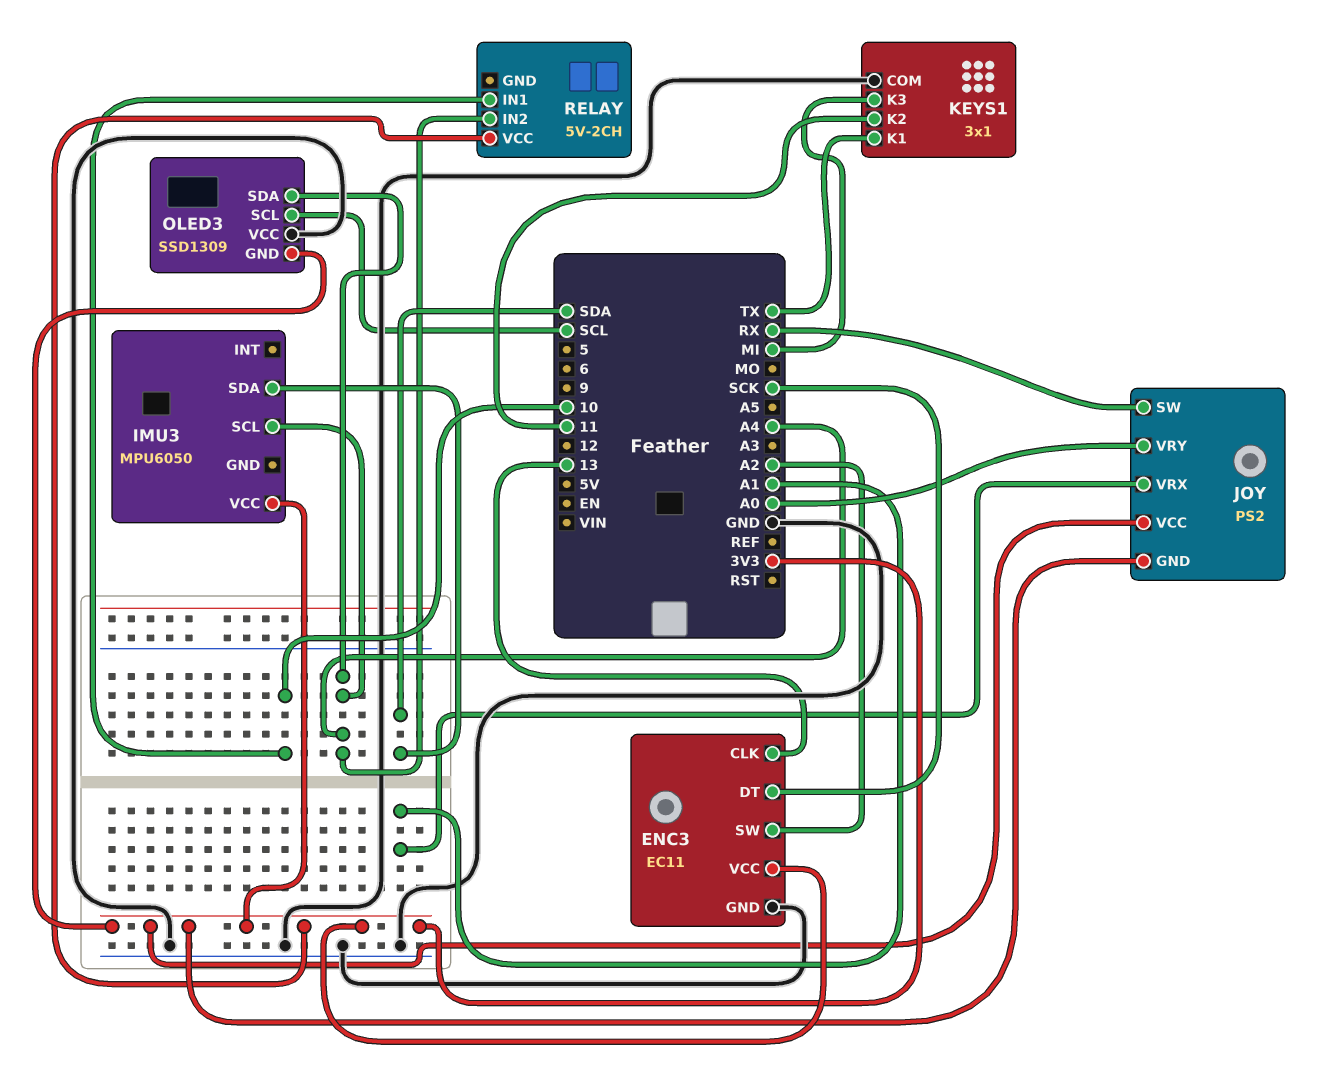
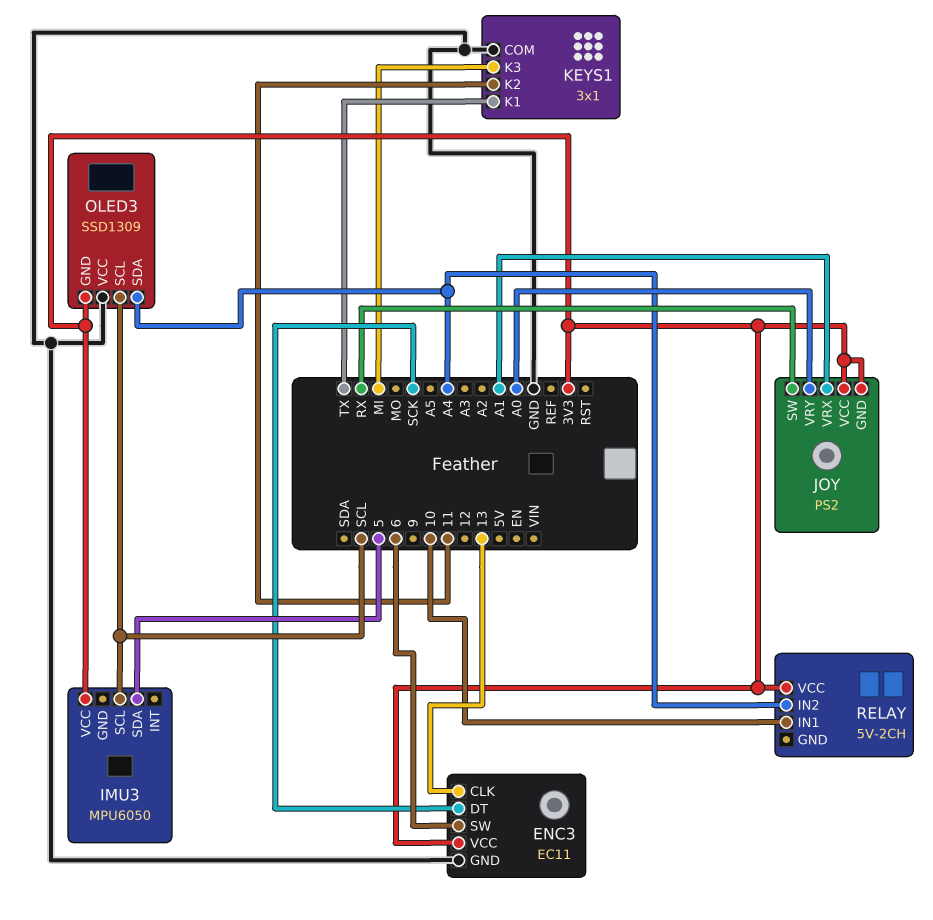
ENC3 pin SW: A2 -> 6
IMU3 pin SCL: A4 -> SCL
IMU3 pin SDA: SDA -> 5

